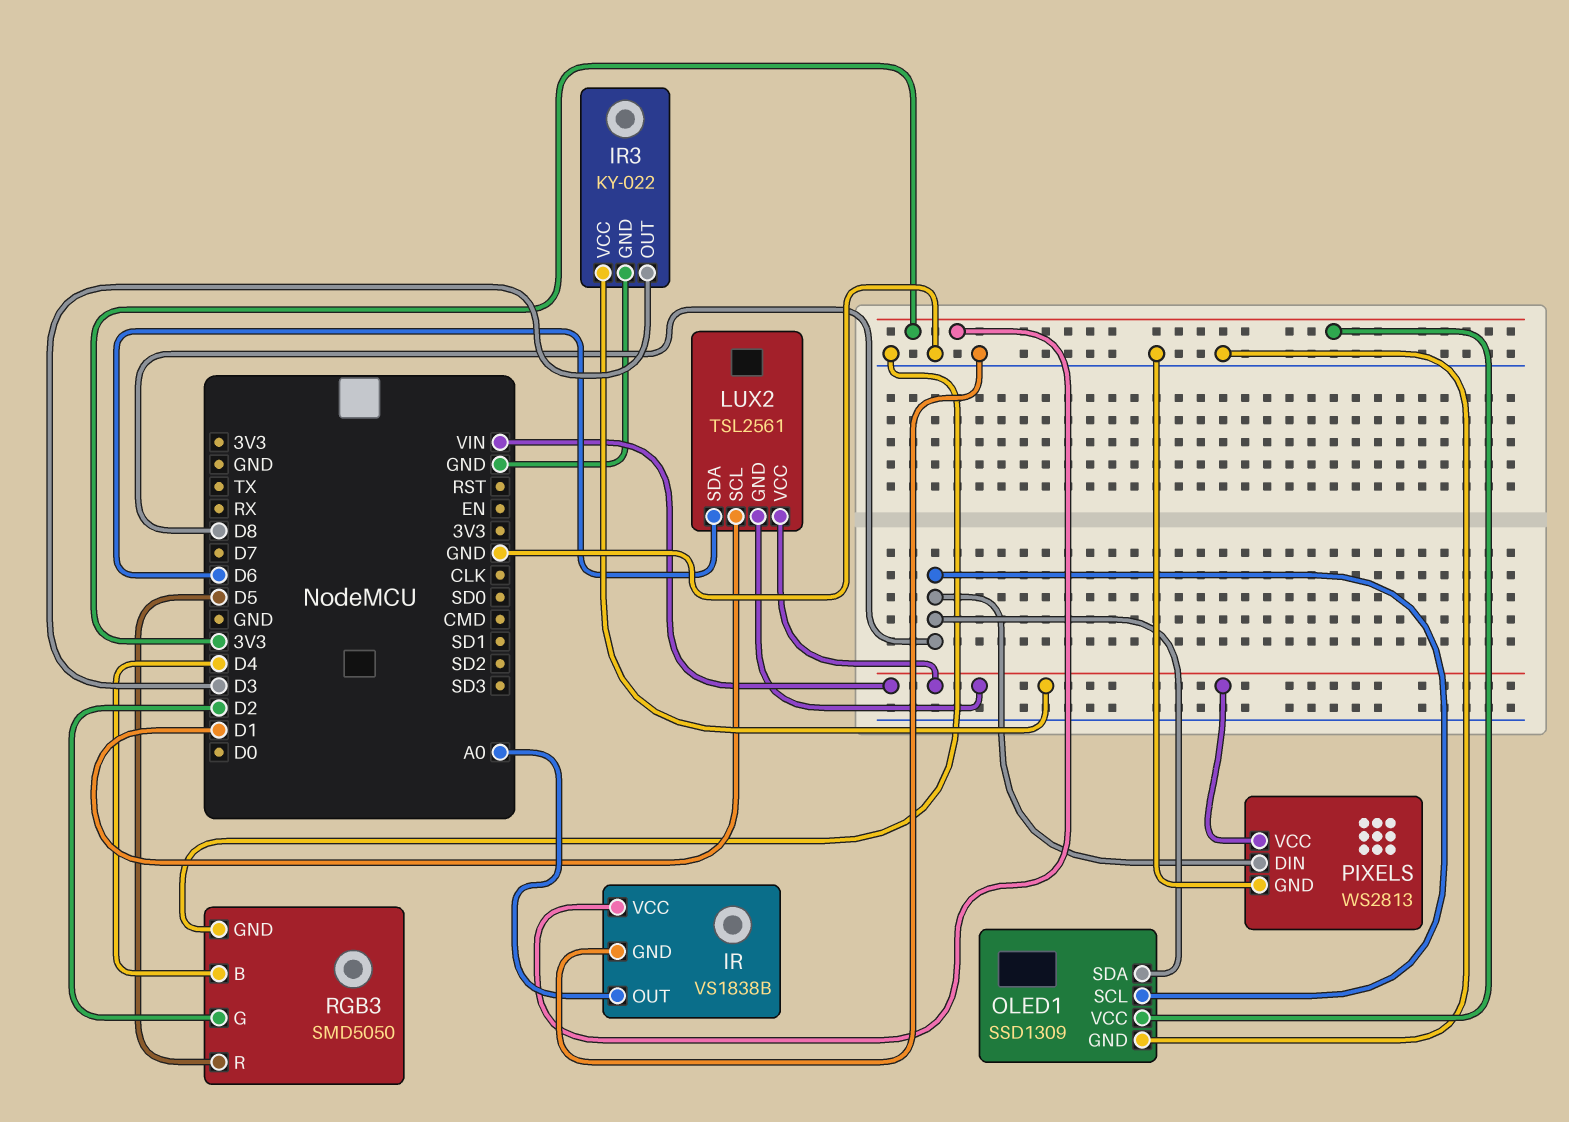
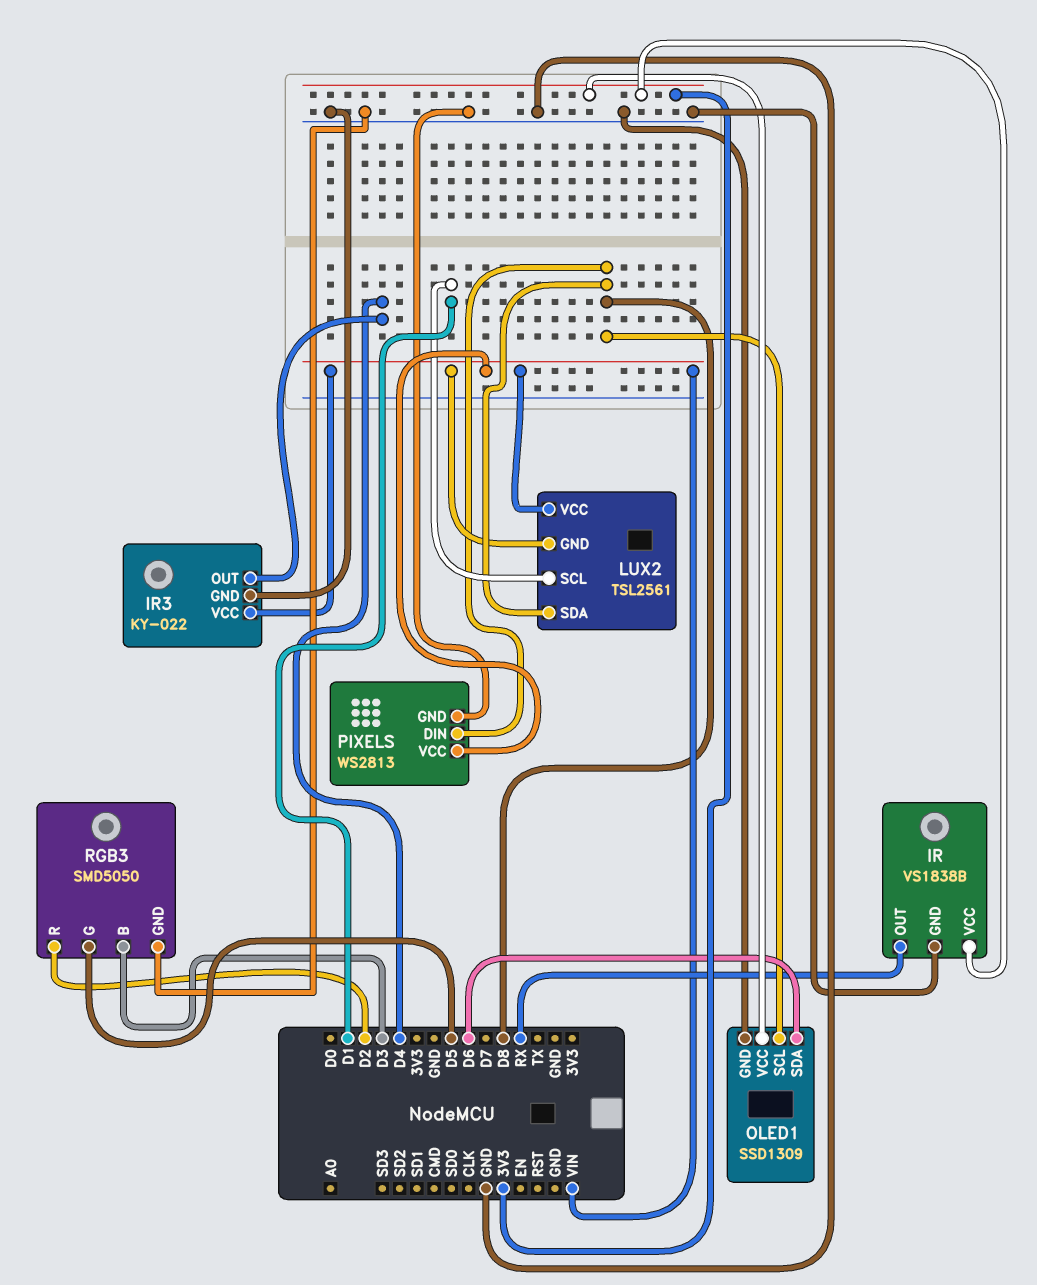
IR pin OUT: A0 -> RX
IR3 pin OUT: D3 -> D4
LUX2 pin SDA: D6 -> D8
OLED1 pin SDA: D8 -> D6
RGB3 pin B: D4 -> D3
RGB3 pin G: D2 -> D5
RGB3 pin R: D5 -> D2

